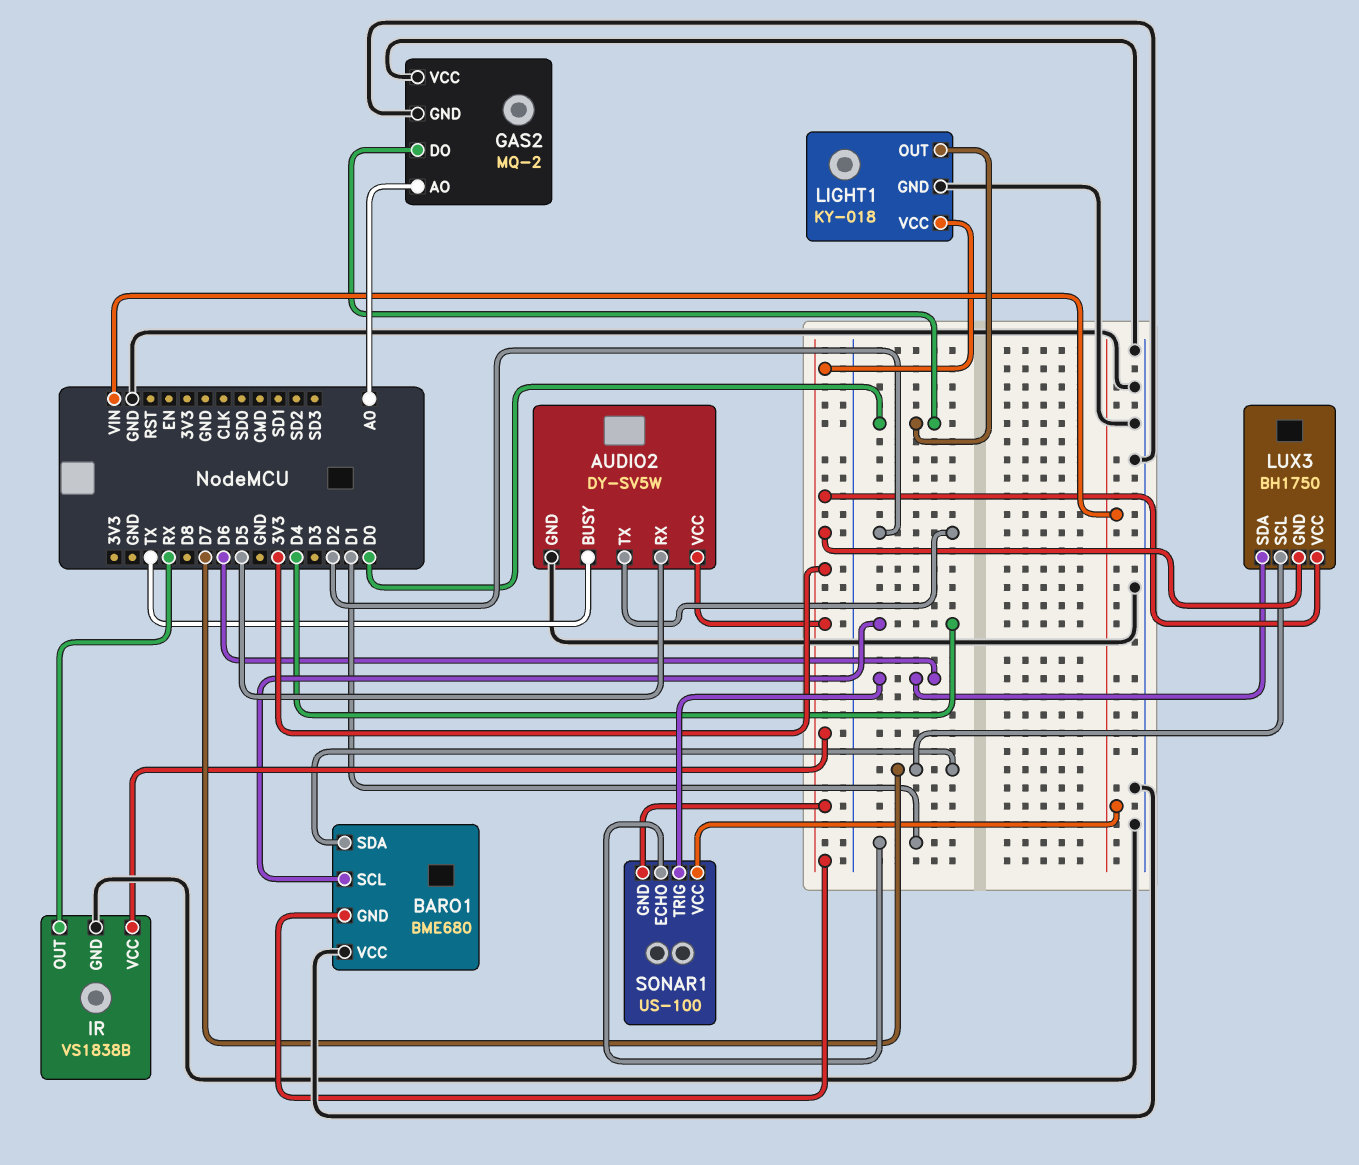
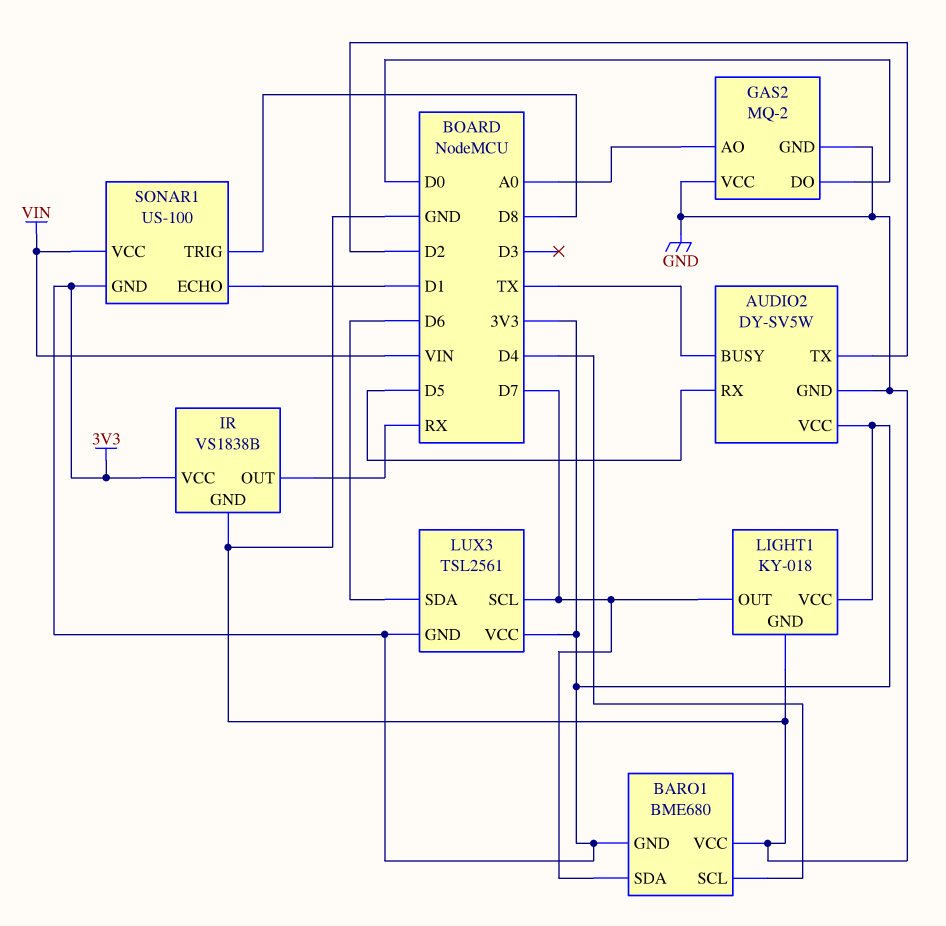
LIGHT1 pin OUT: D0 -> D7
LUX3: BH1750 -> TSL2561
SONAR1 pin TRIG: D6 -> D8

